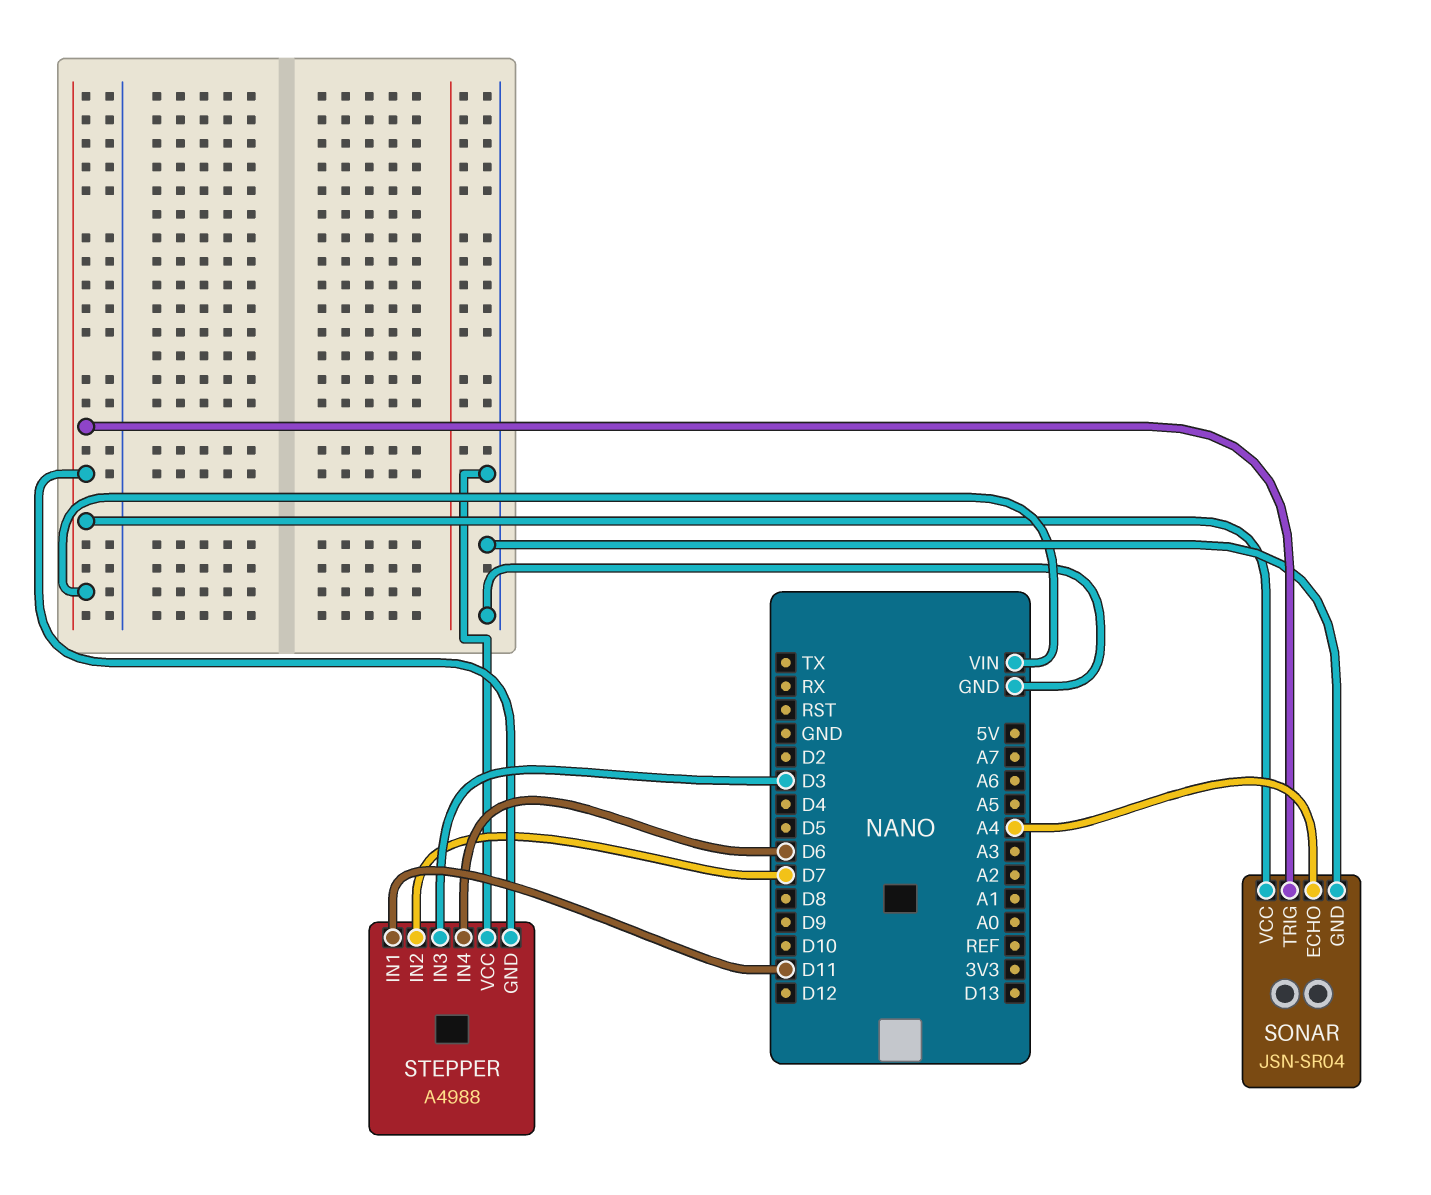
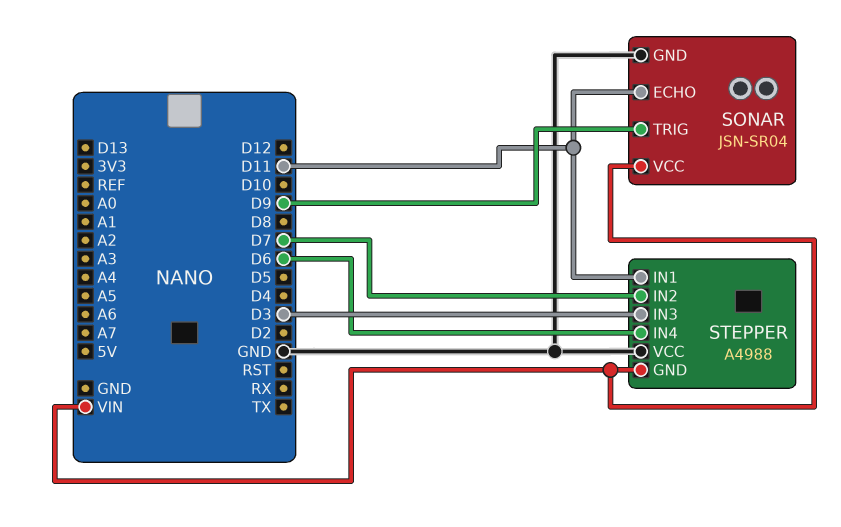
SONAR pin ECHO: A4 -> D11
SONAR pin TRIG: VIN -> D9

